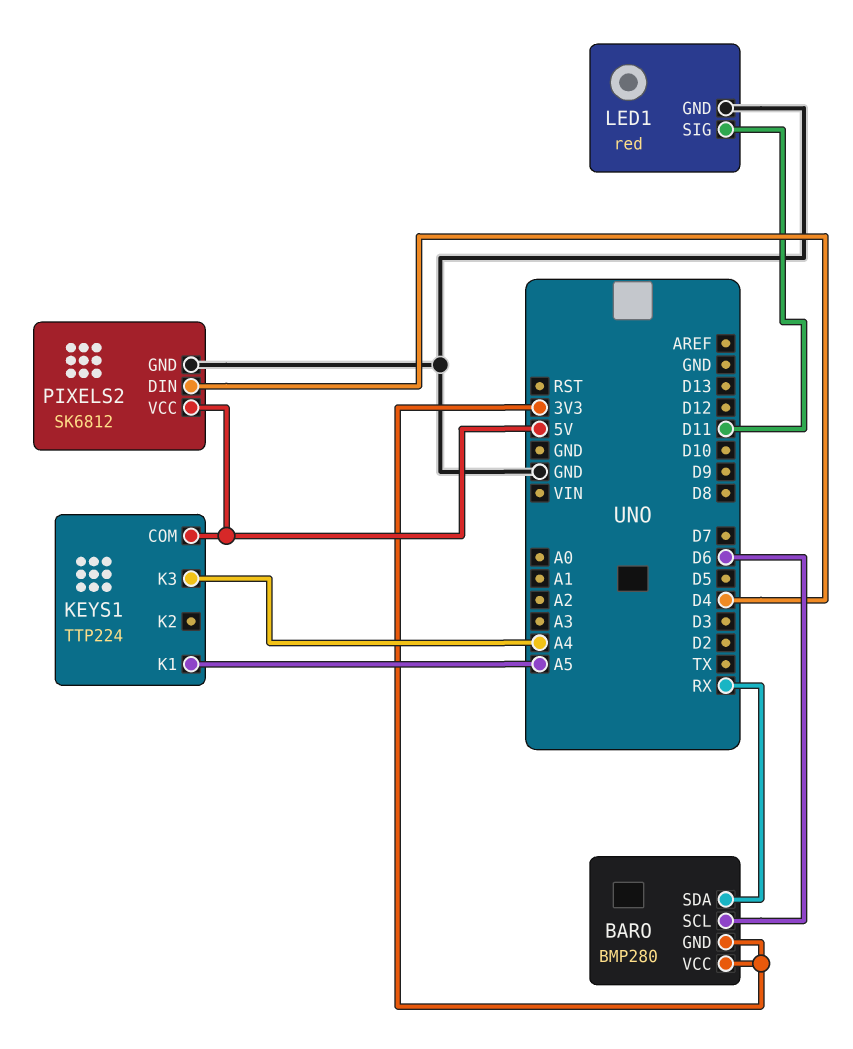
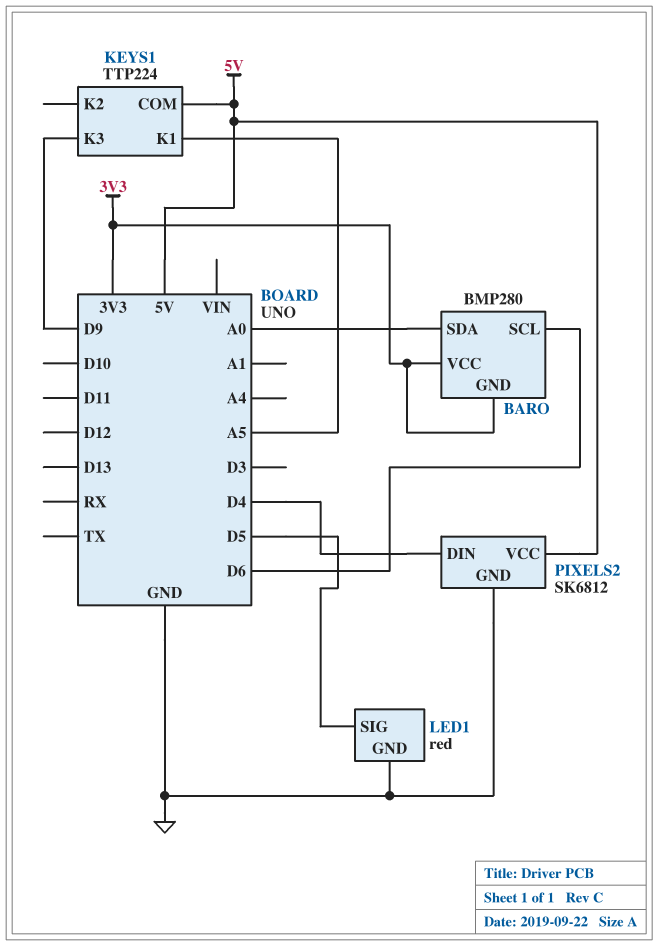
BARO pin SDA: RX -> A0
KEYS1 pin K3: A4 -> D9
LED1 pin SIG: D11 -> D5

